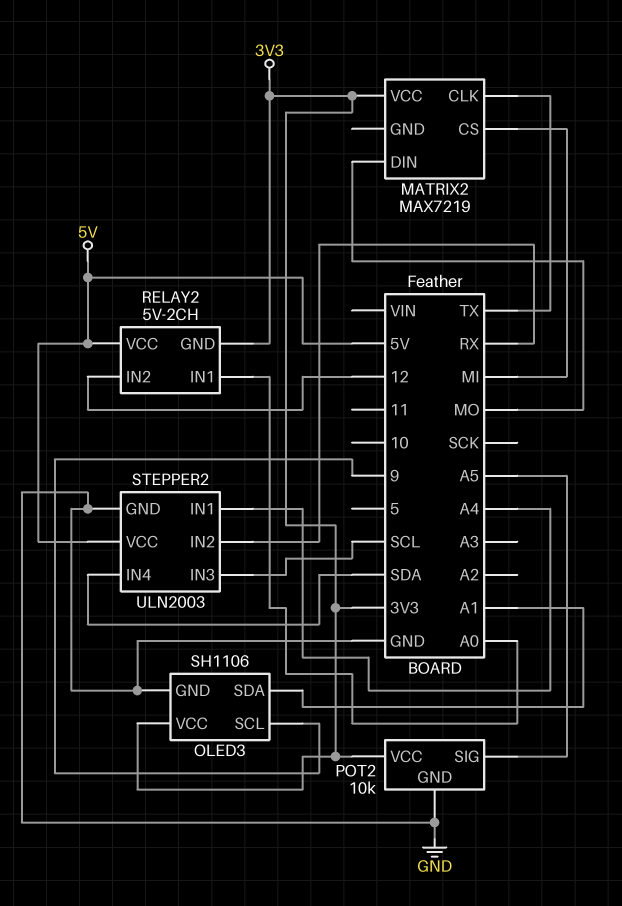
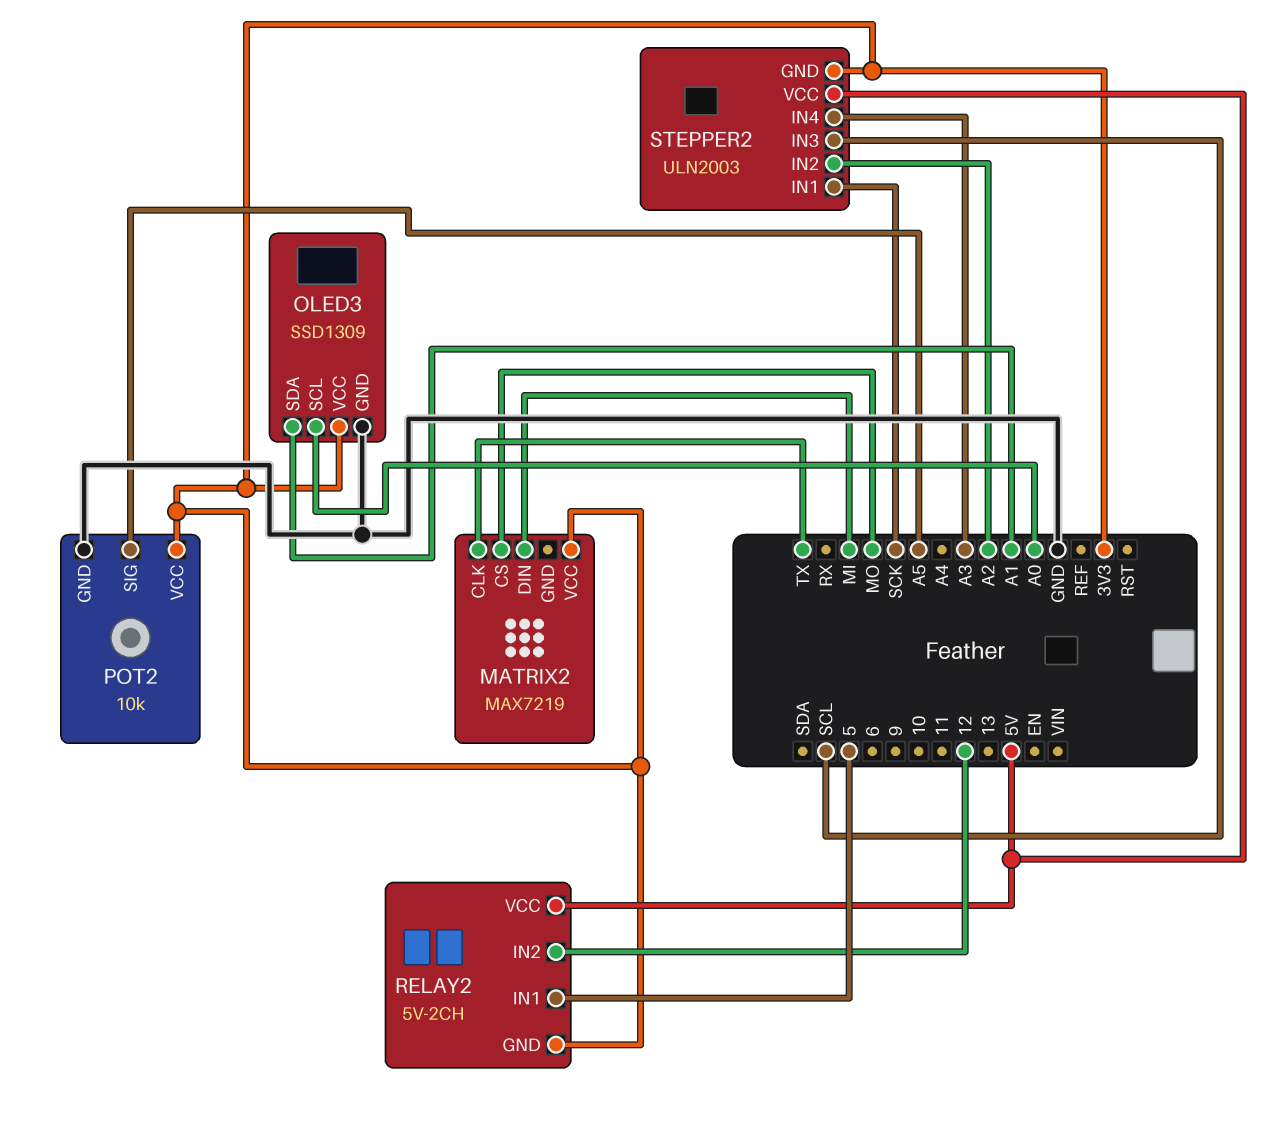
MATRIX2 pin CS: MI -> MO
MATRIX2 pin DIN: MO -> MI
OLED3: SH1106 -> SSD1309
OLED3 pin SCL: 9 -> A0
RELAY2 pin IN1: A0 -> 5
STEPPER2 pin GND: GND -> 3V3
STEPPER2 pin IN1: A4 -> SCK
STEPPER2 pin IN2: RX -> A2
STEPPER2 pin IN4: SDA -> A3

